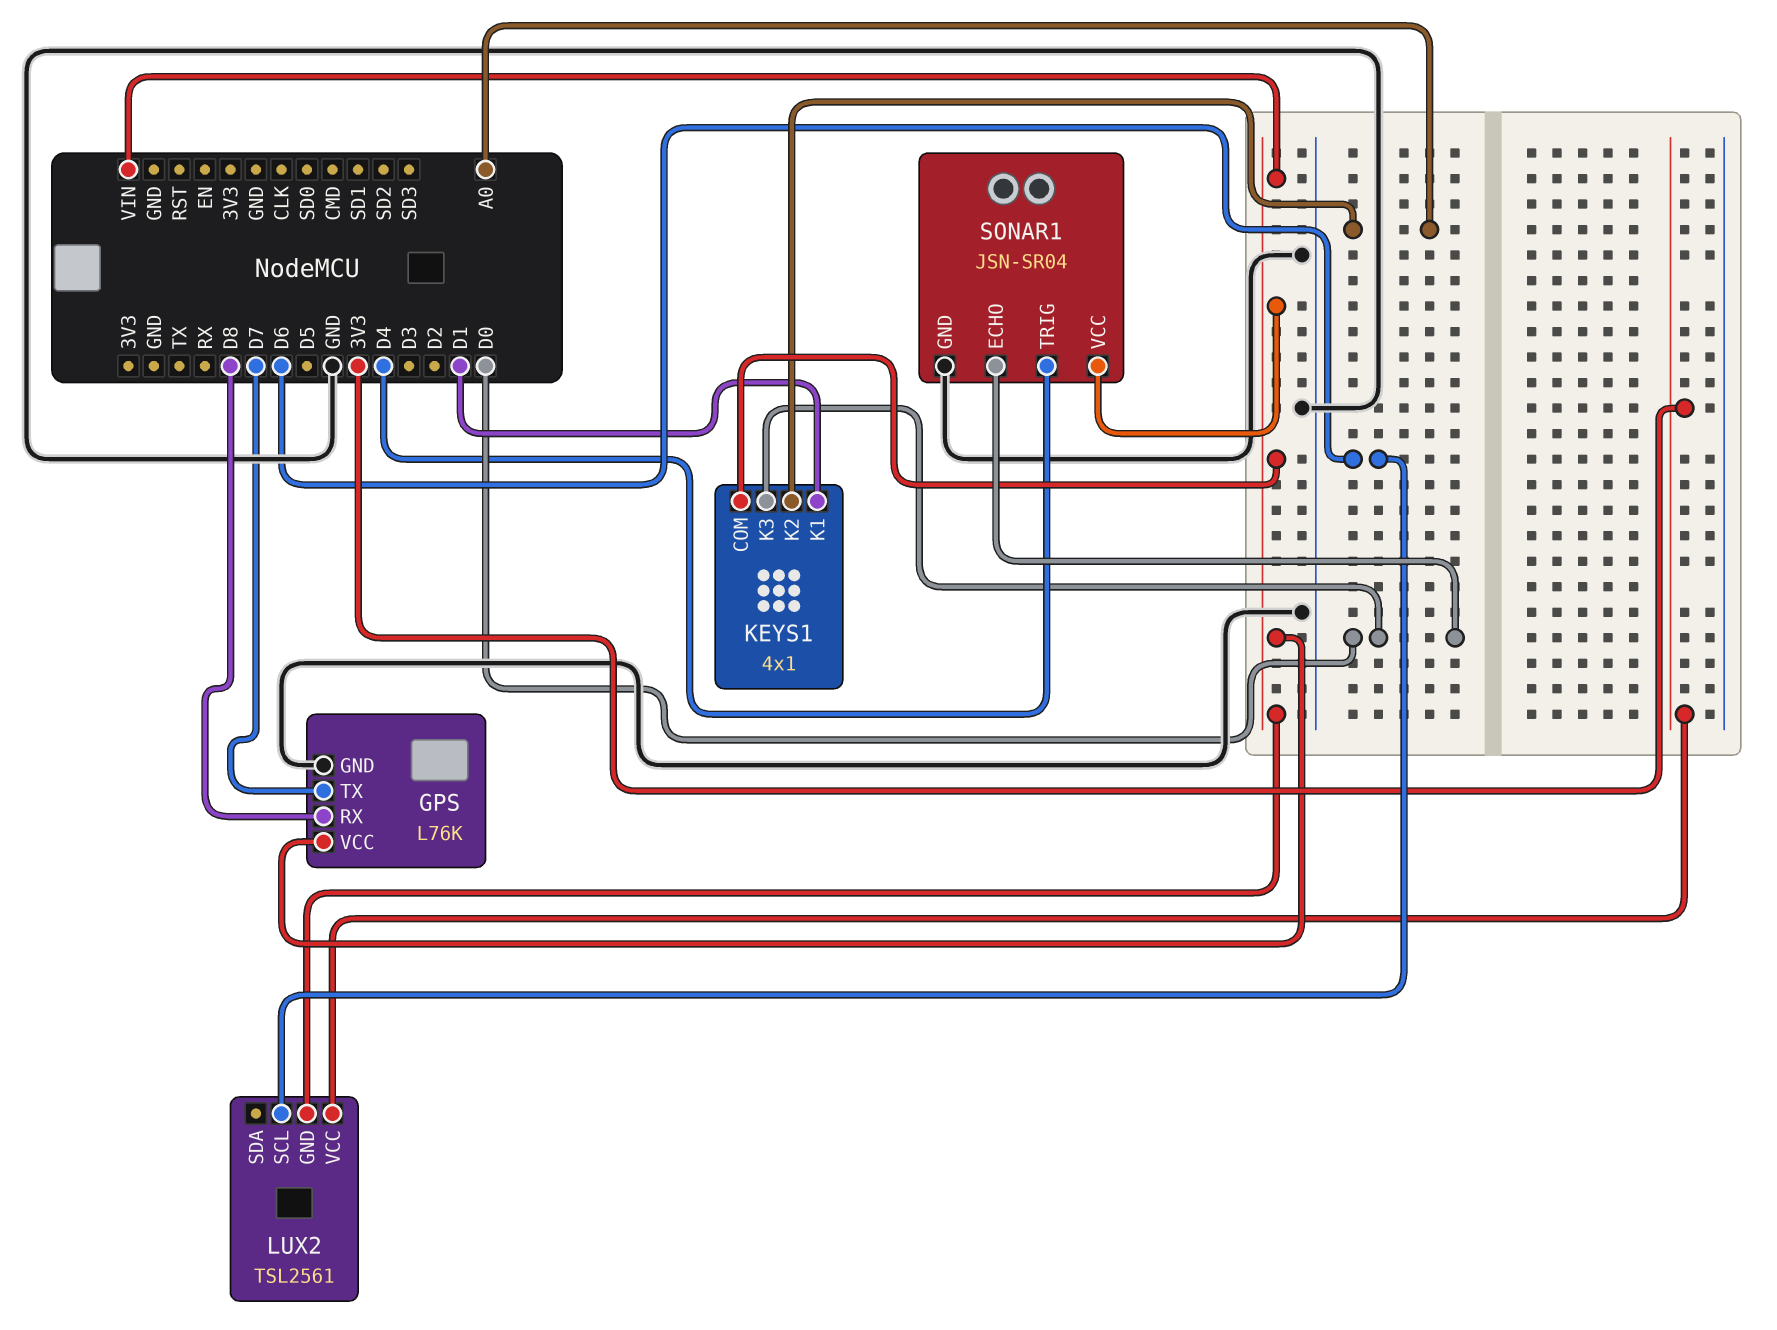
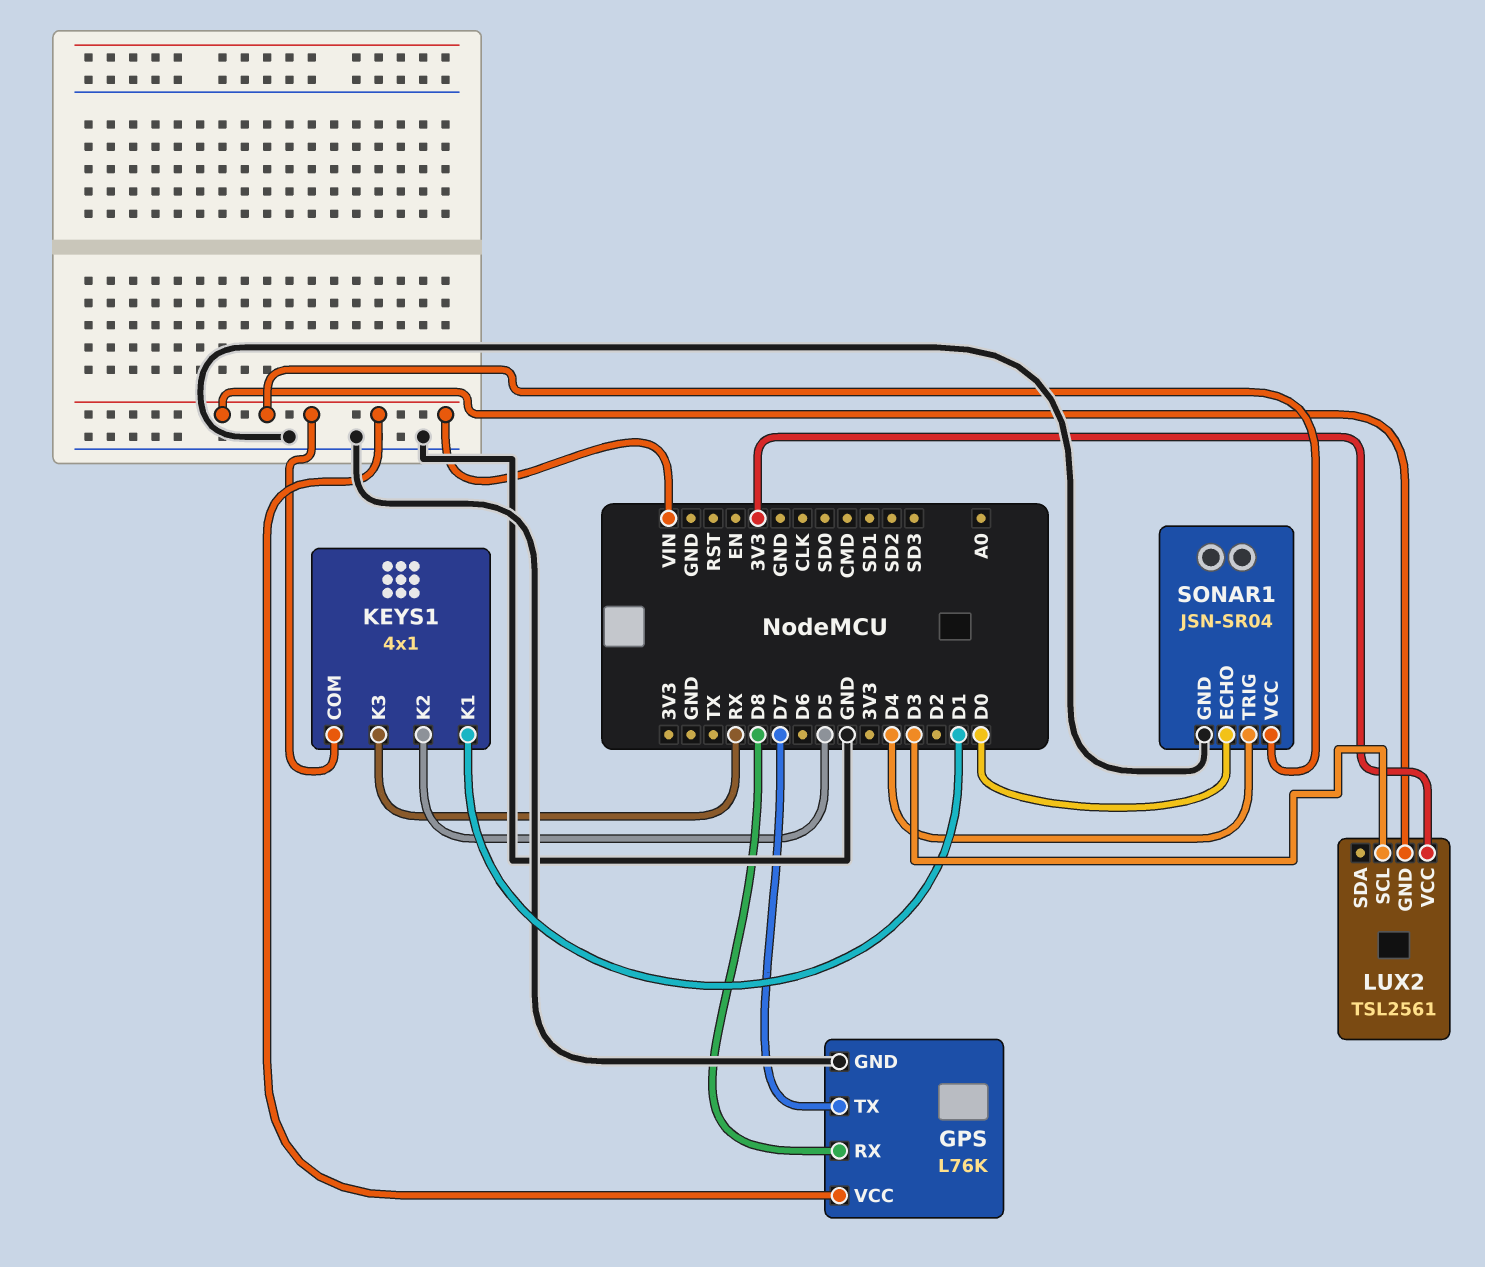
KEYS1 pin K2: A0 -> D5
KEYS1 pin K3: D0 -> RX
LUX2 pin SCL: D6 -> D3

